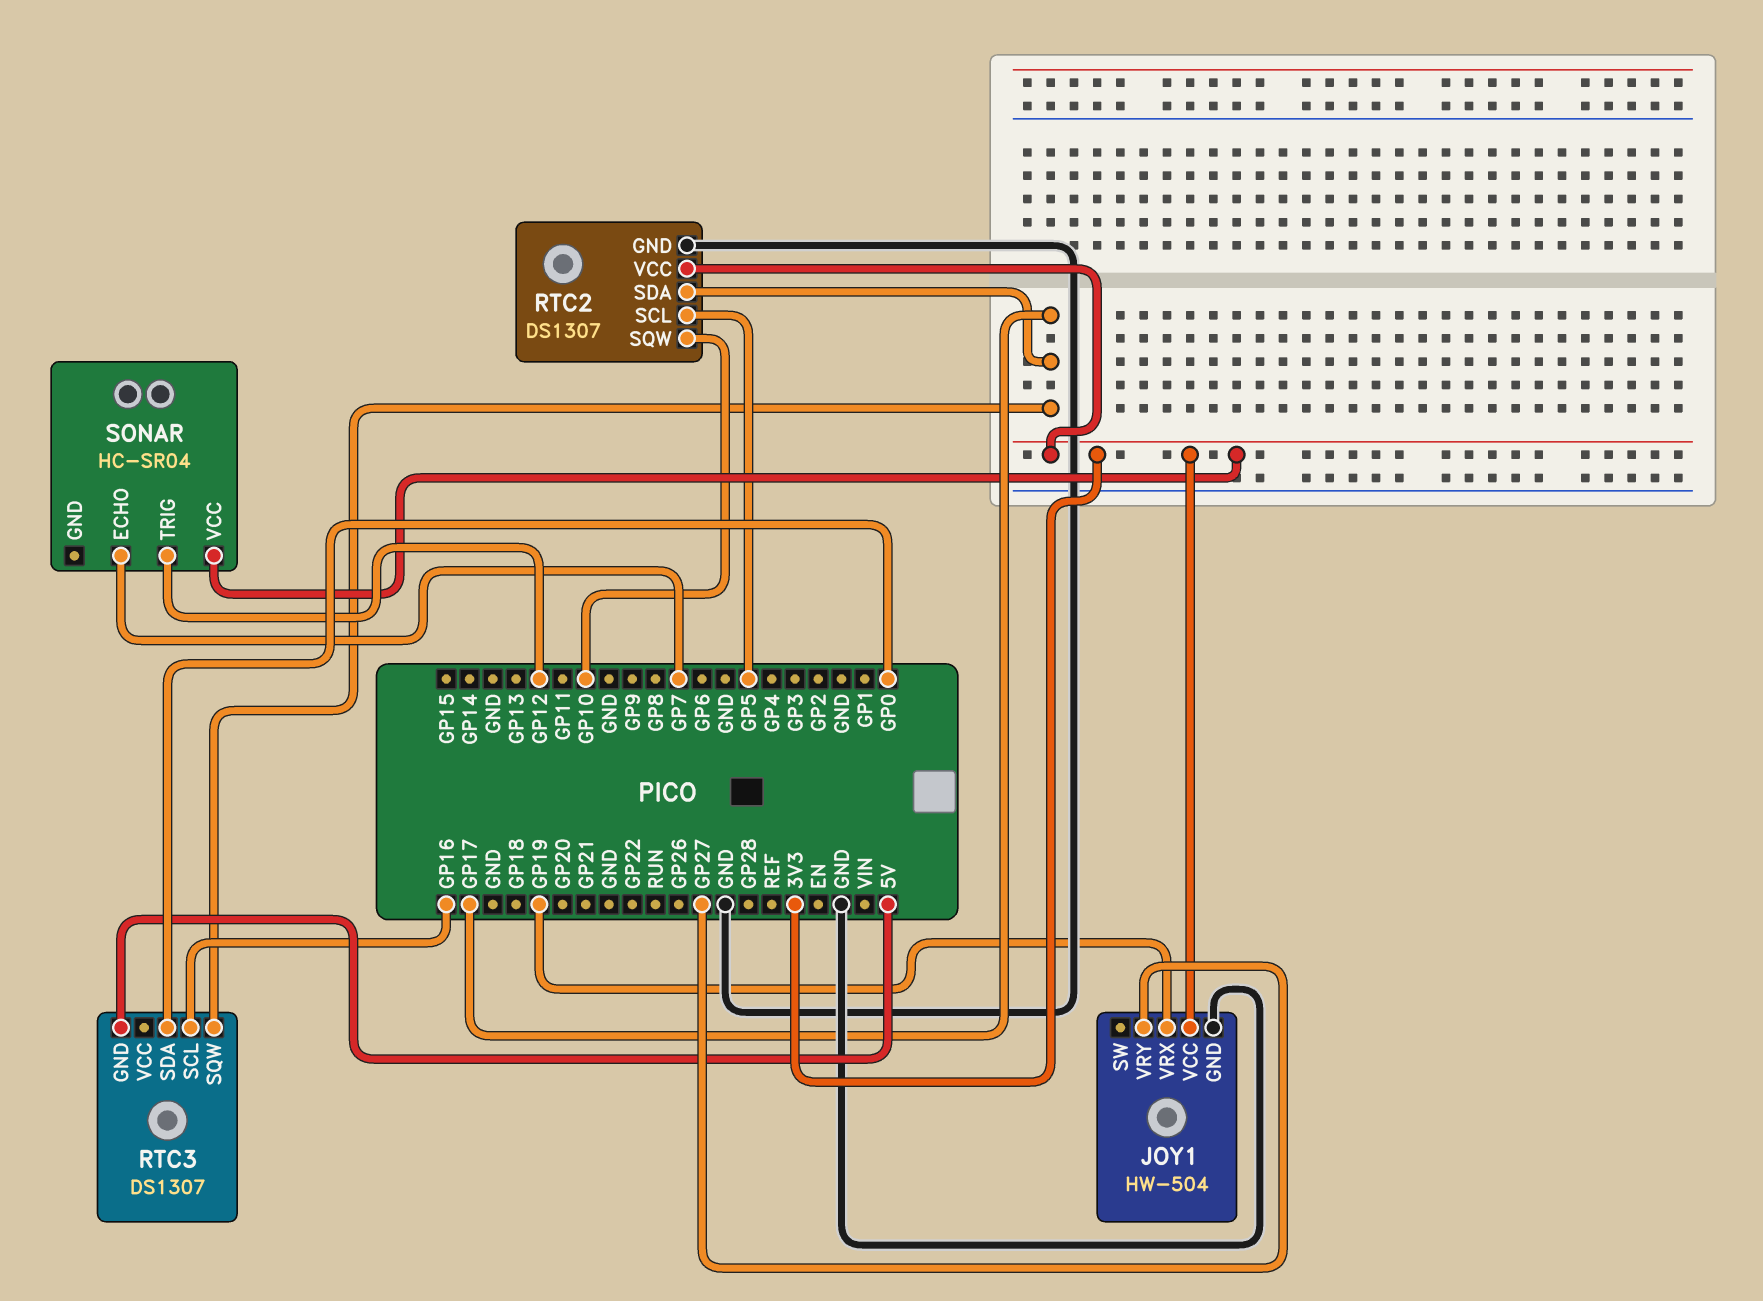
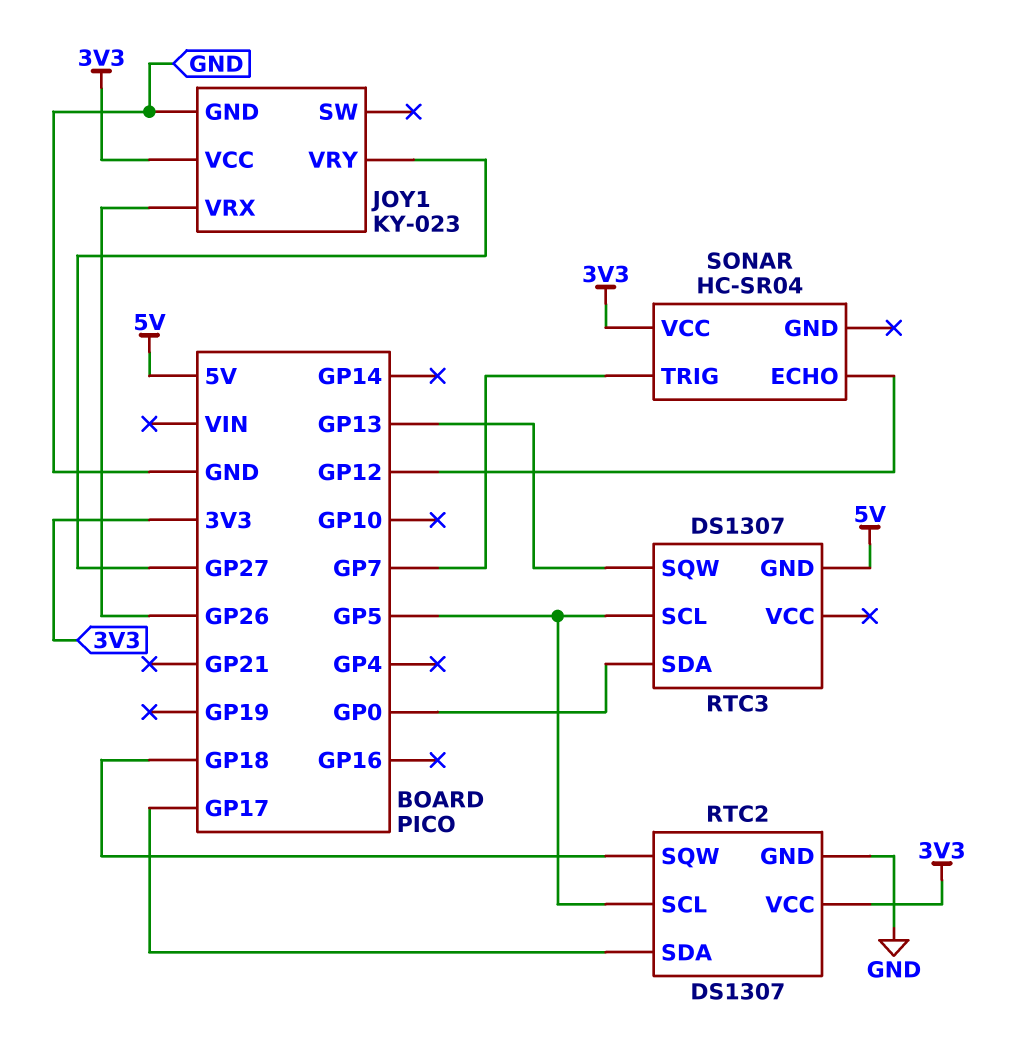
JOY1: HW-504 -> KY-023
JOY1 pin VRX: GP19 -> GP26
RTC2 pin SQW: GP10 -> GP18
RTC3 pin SCL: GP16 -> GP5
RTC3 pin SQW: GP17 -> GP13
SONAR pin ECHO: GP7 -> GP12
SONAR pin TRIG: GP12 -> GP7

